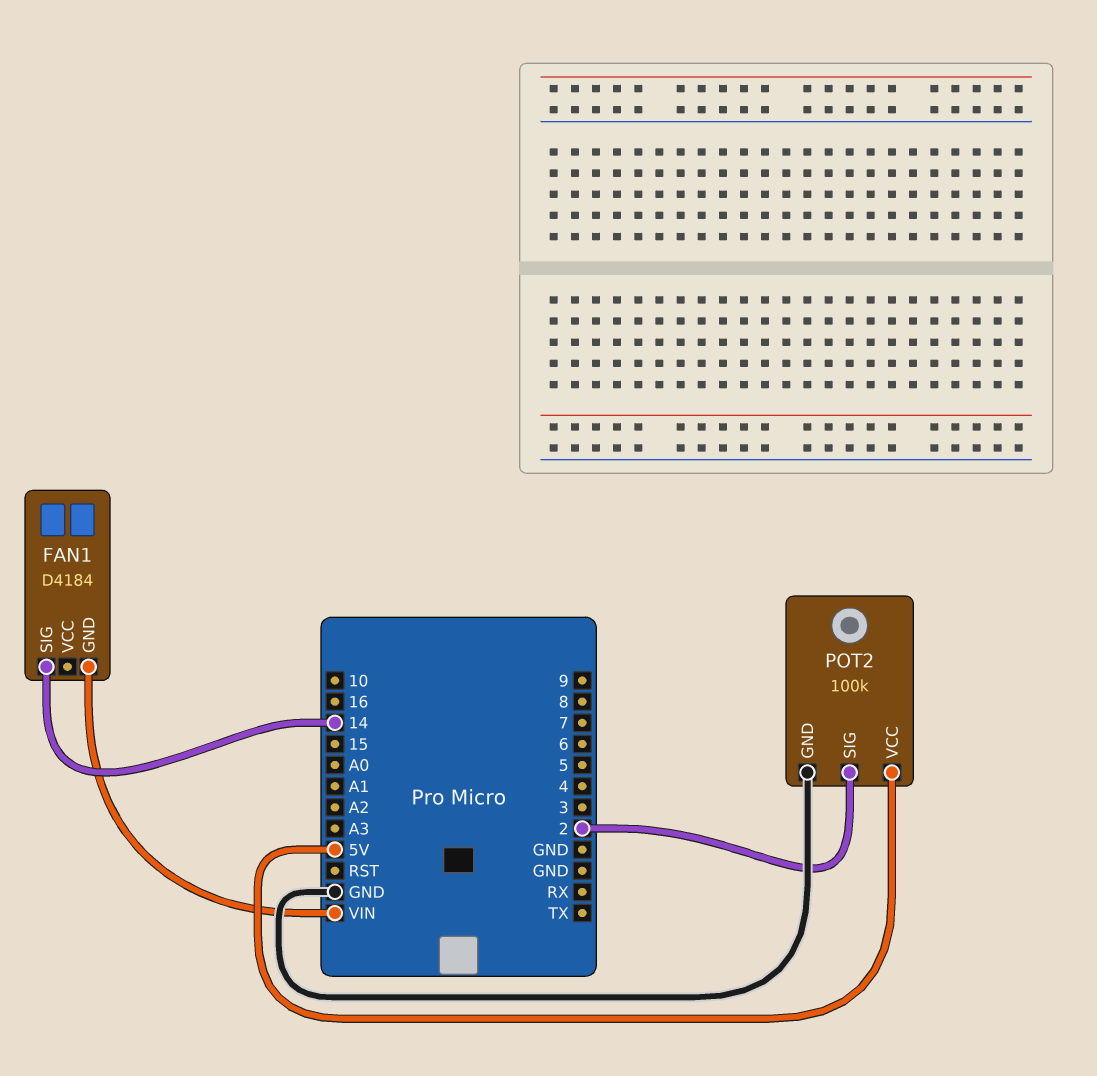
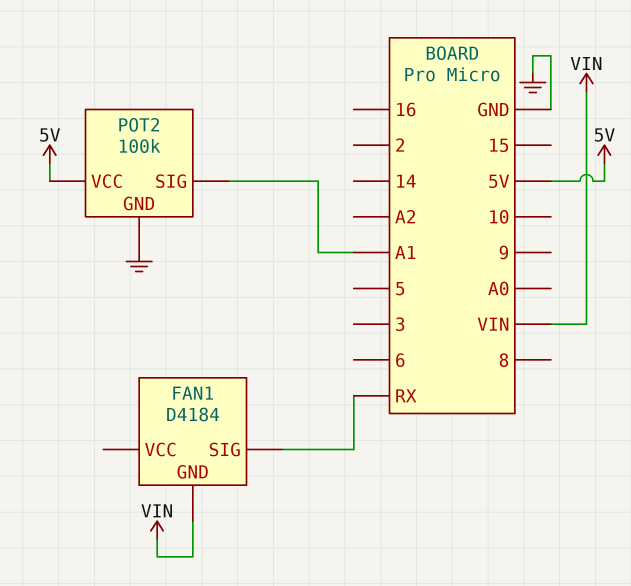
FAN1 pin SIG: 14 -> RX
POT2 pin SIG: 2 -> A1

